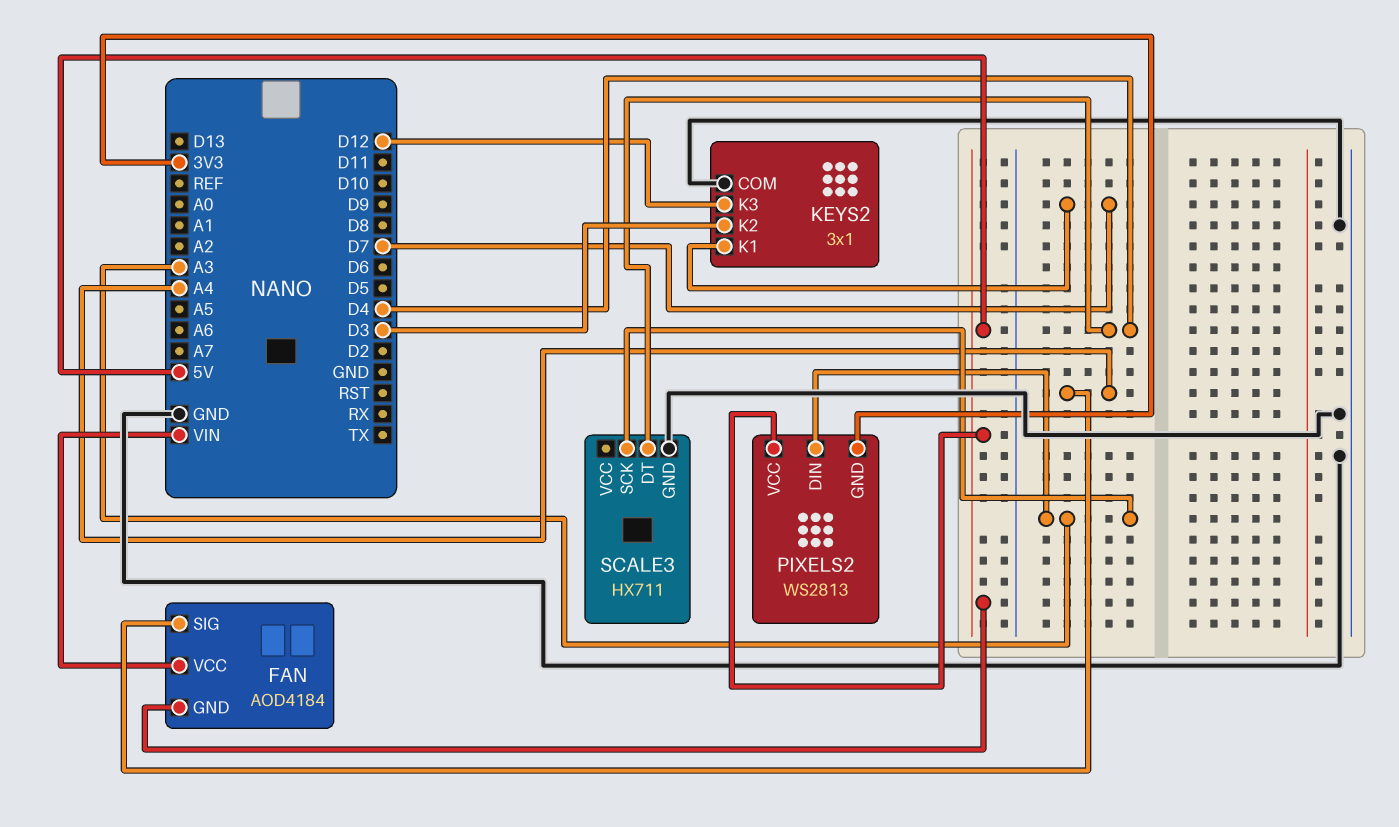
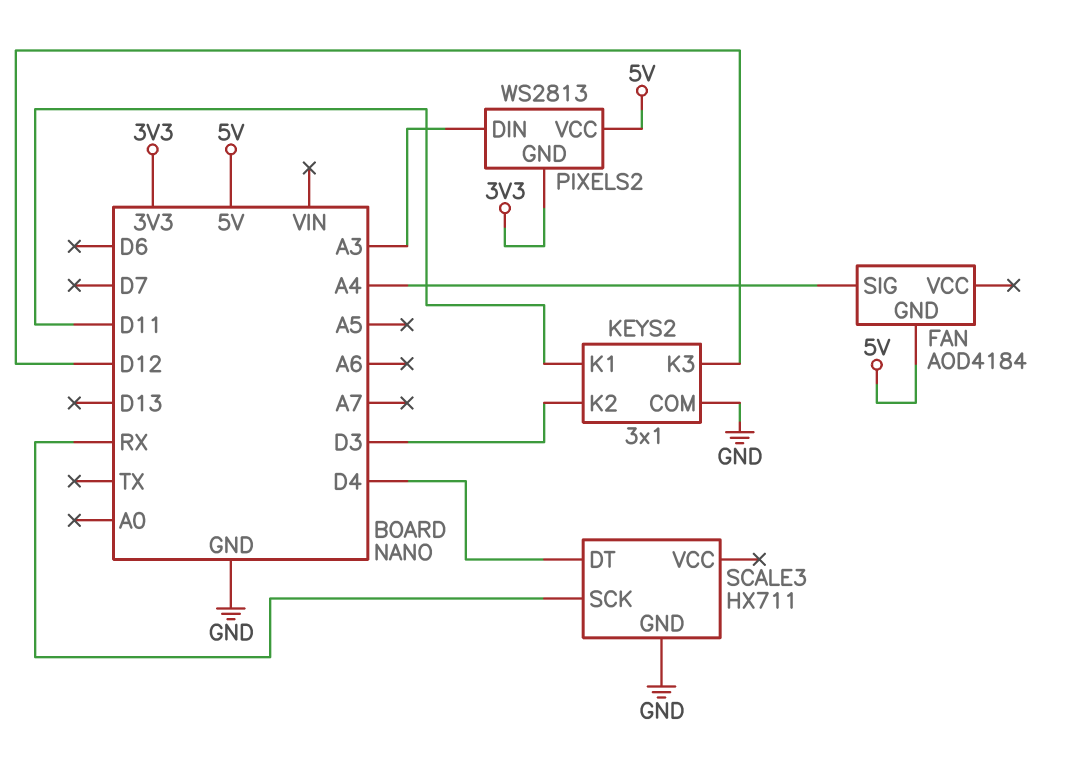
FAN pin VCC: VIN -> none
KEYS2 pin K1: D7 -> D11
SCALE3 pin SCK: A3 -> RX

